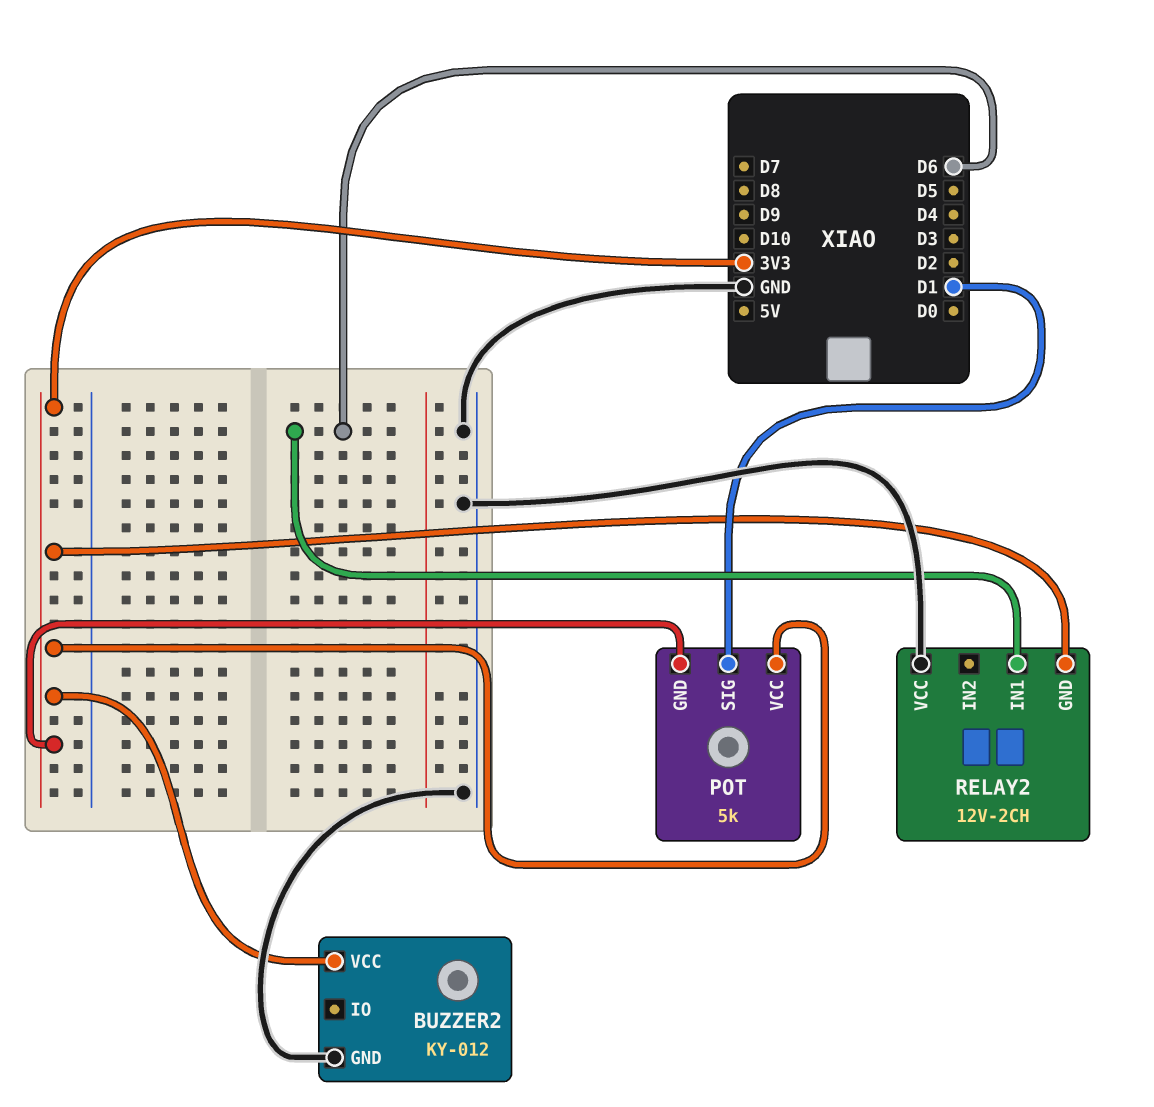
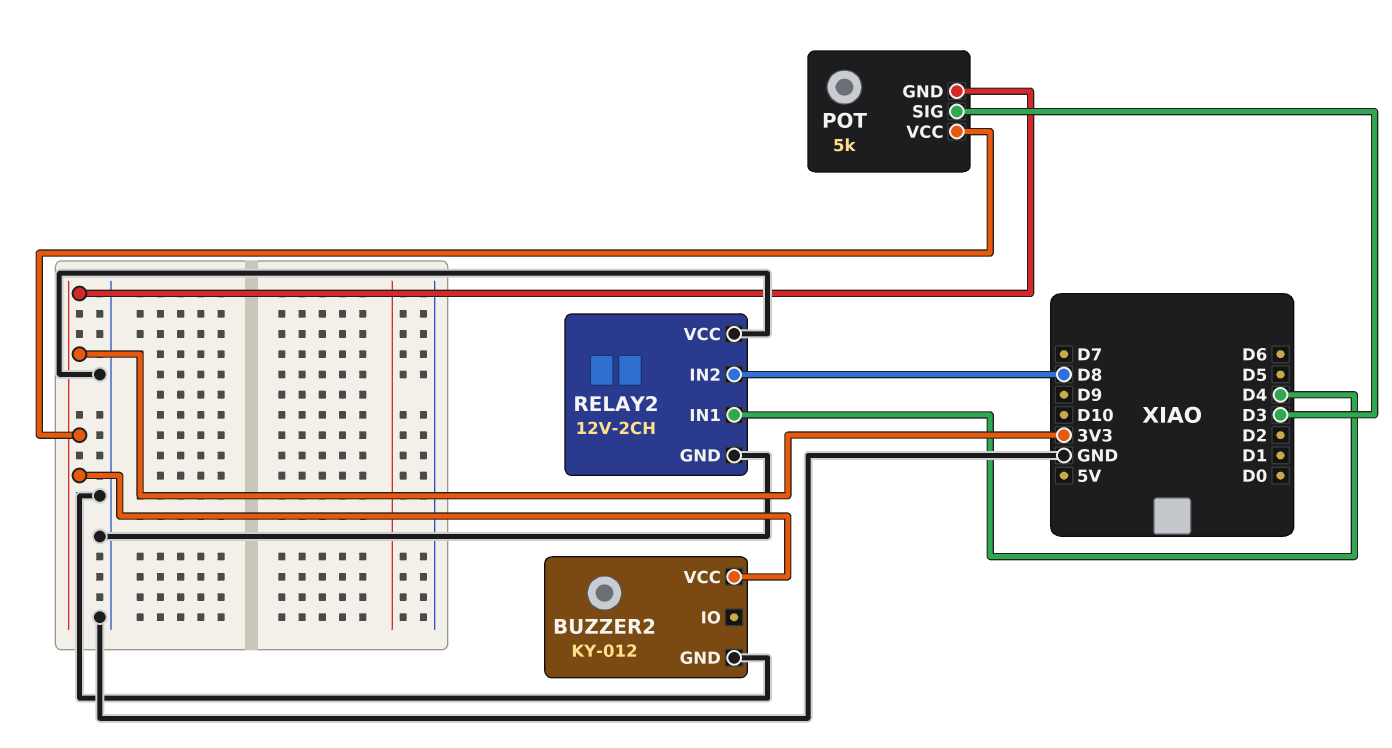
POT pin SIG: D1 -> D3
RELAY2 pin GND: 3V3 -> GND
RELAY2 pin IN1: D6 -> D4
RELAY2 pin IN2: none -> D8

